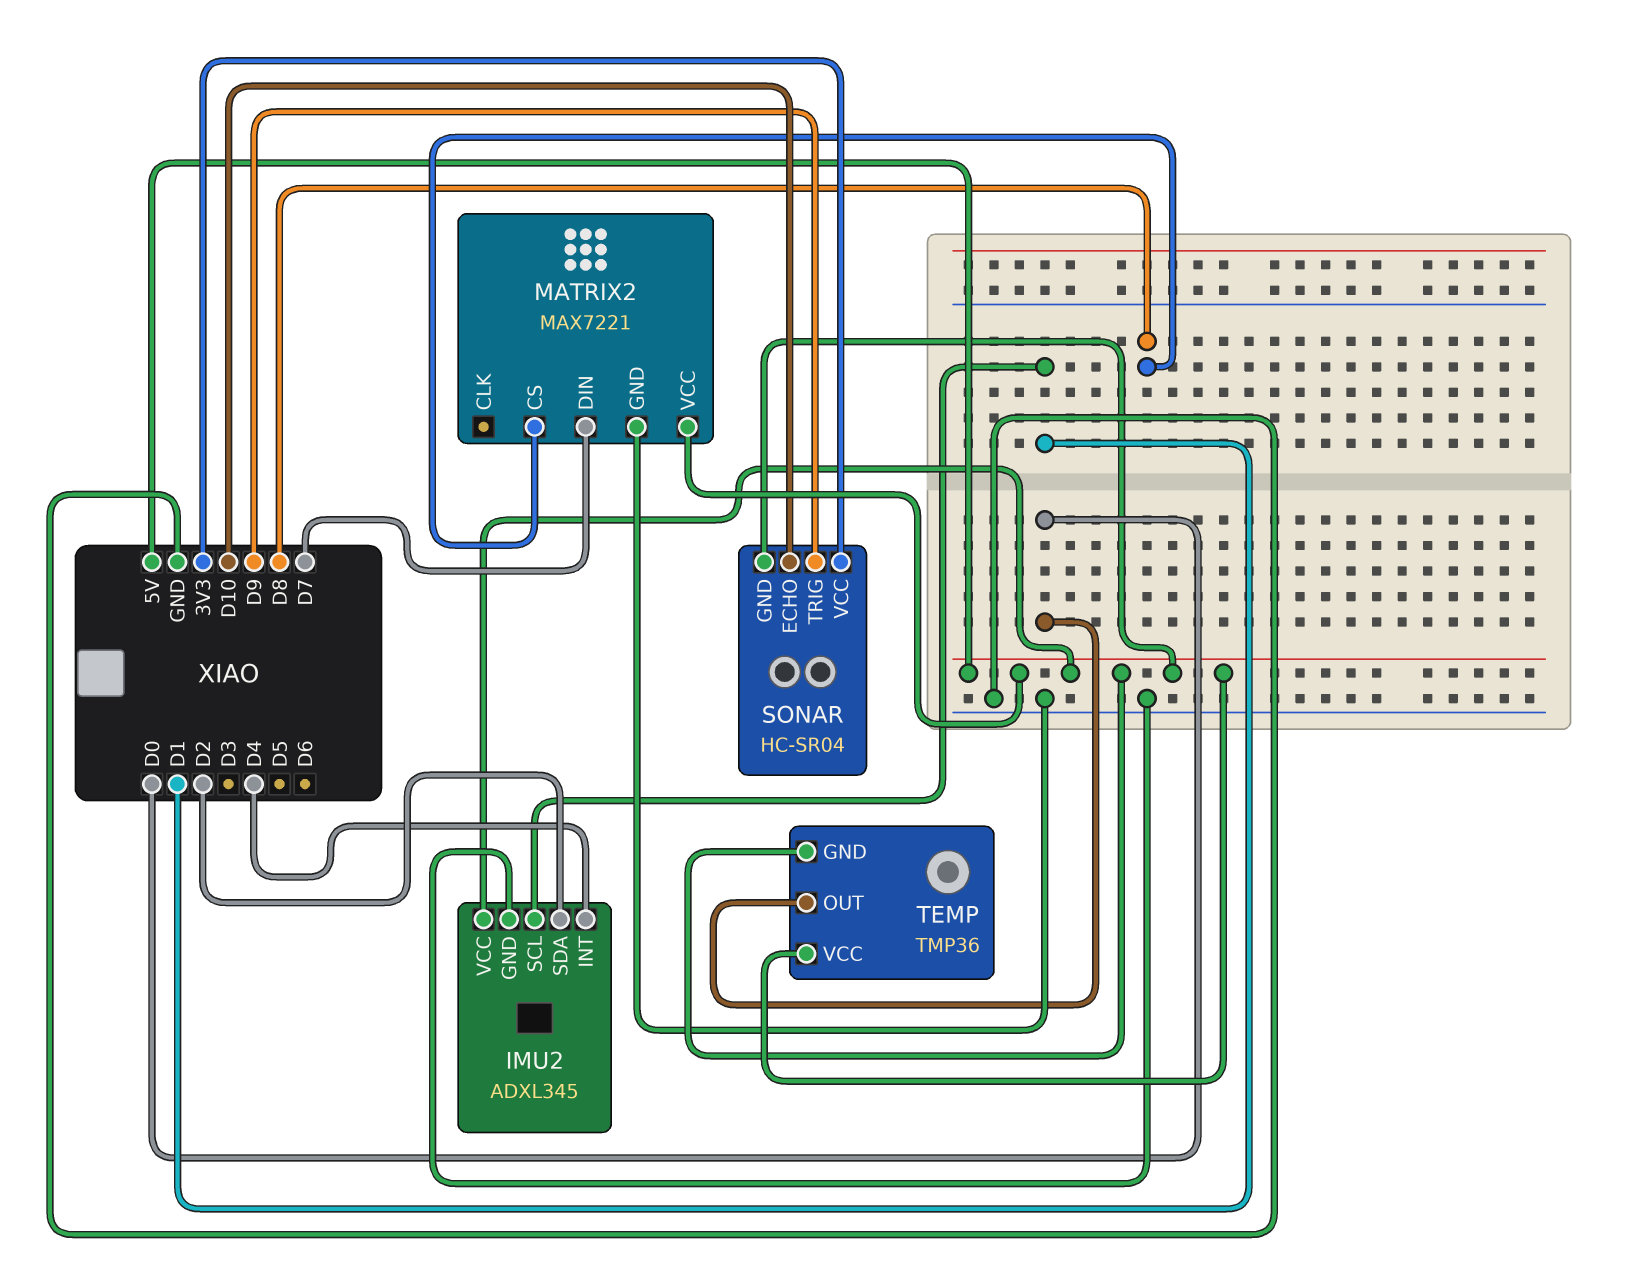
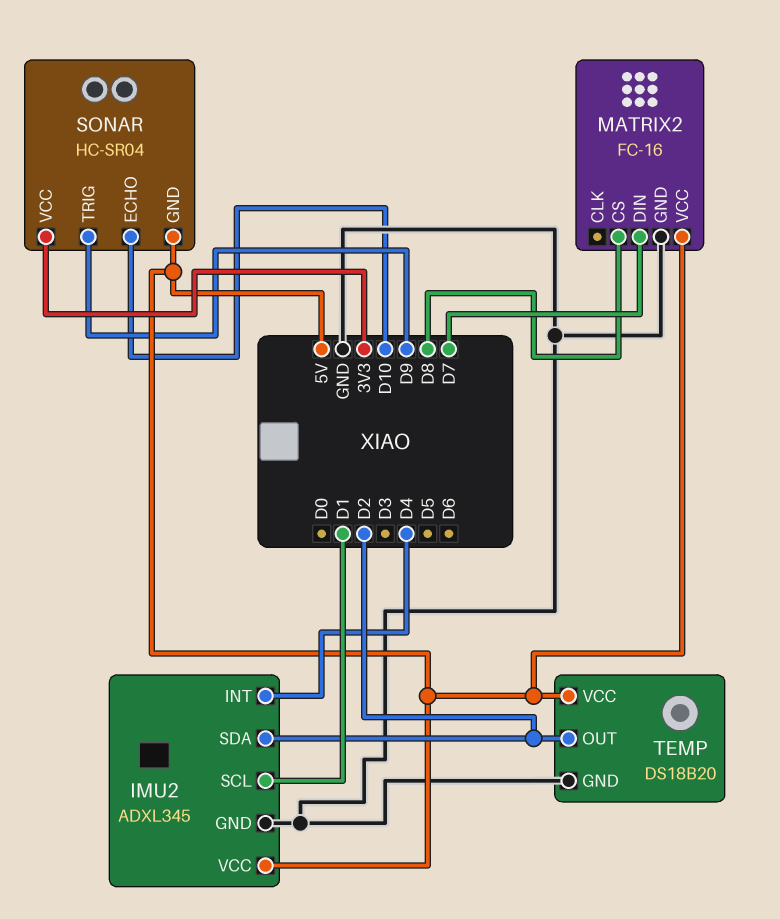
MATRIX2: MAX7221 -> FC-16
TEMP: TMP36 -> DS18B20
TEMP pin GND: 5V -> GND
TEMP pin OUT: D0 -> D2

